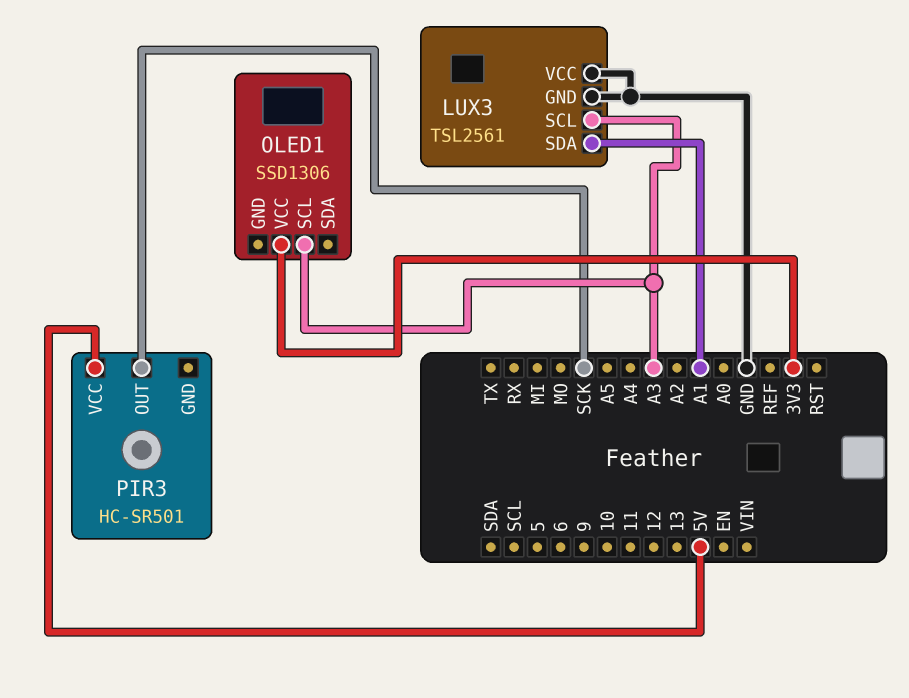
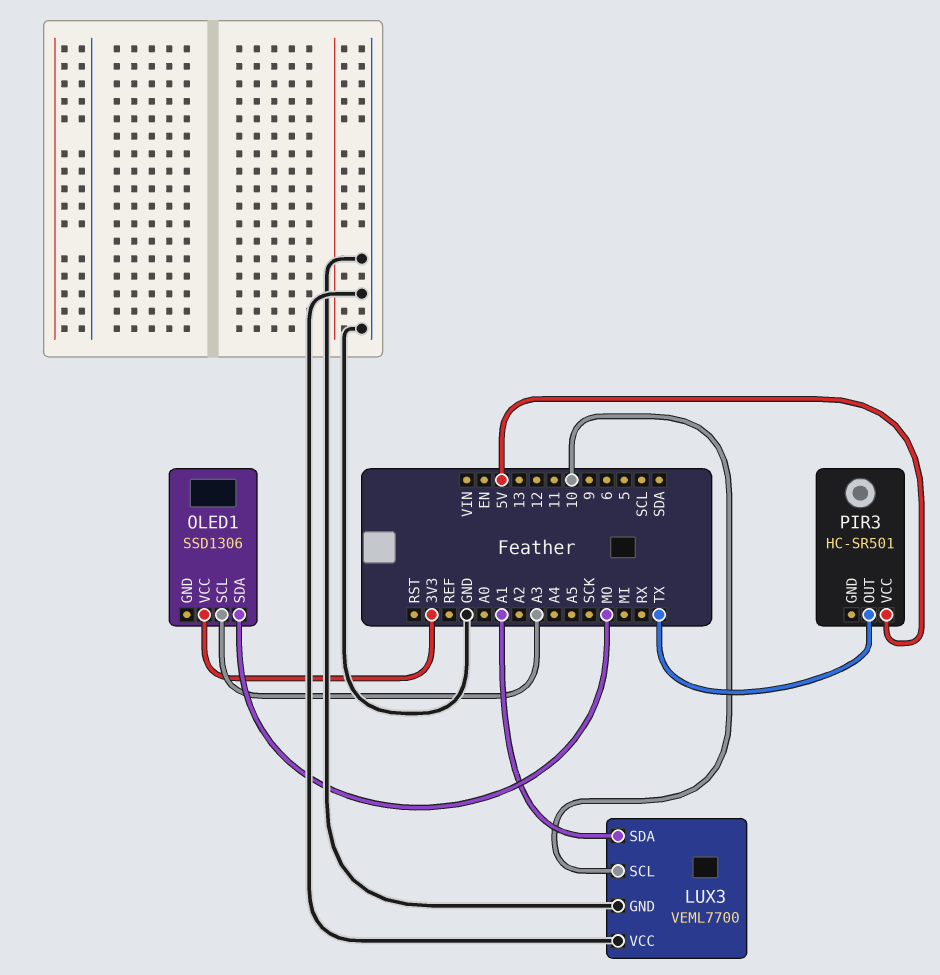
LUX3: TSL2561 -> VEML7700
LUX3 pin SCL: A3 -> 10
OLED1 pin SDA: none -> MO
PIR3 pin OUT: SCK -> TX

